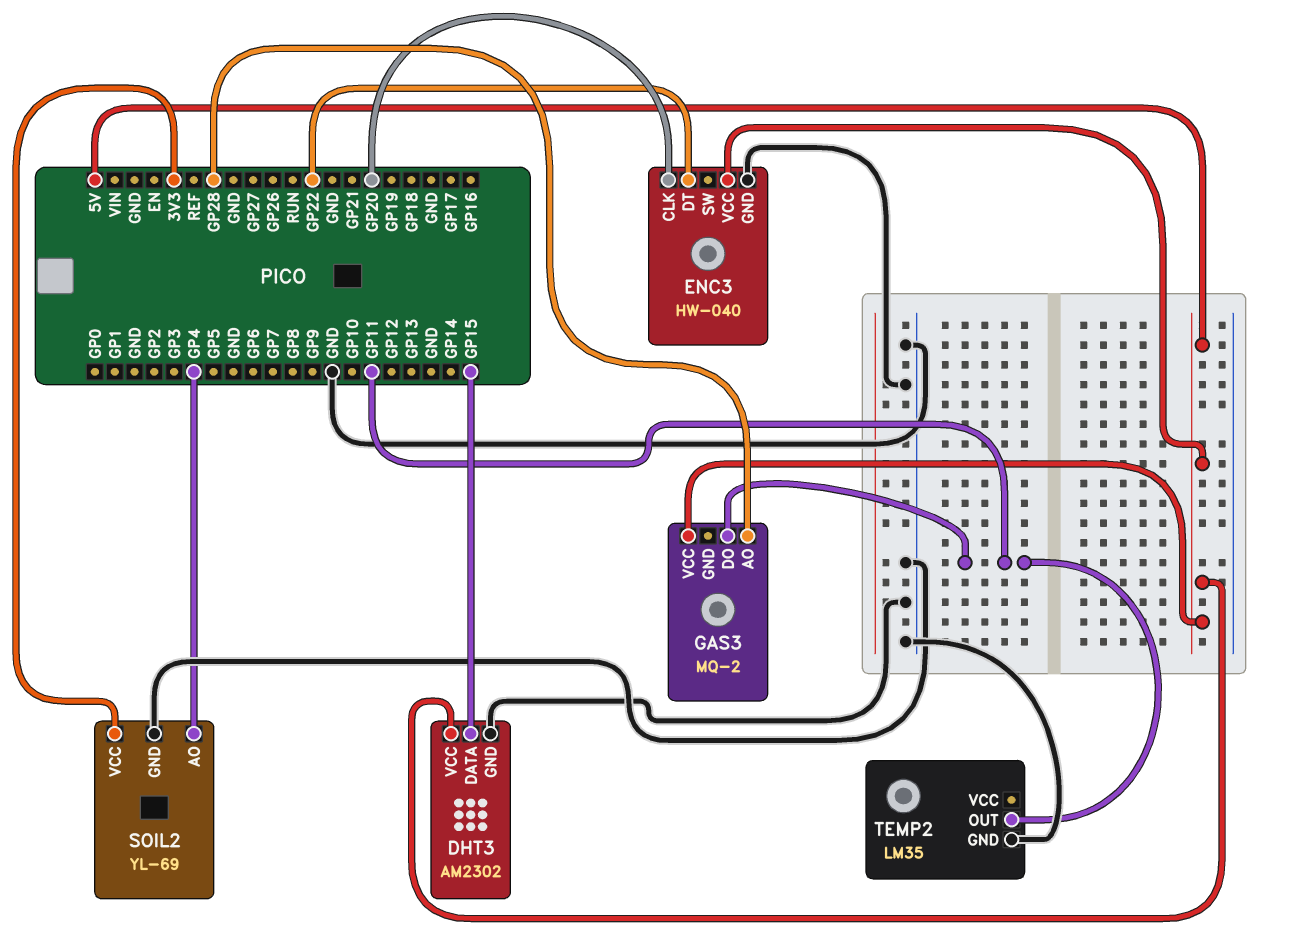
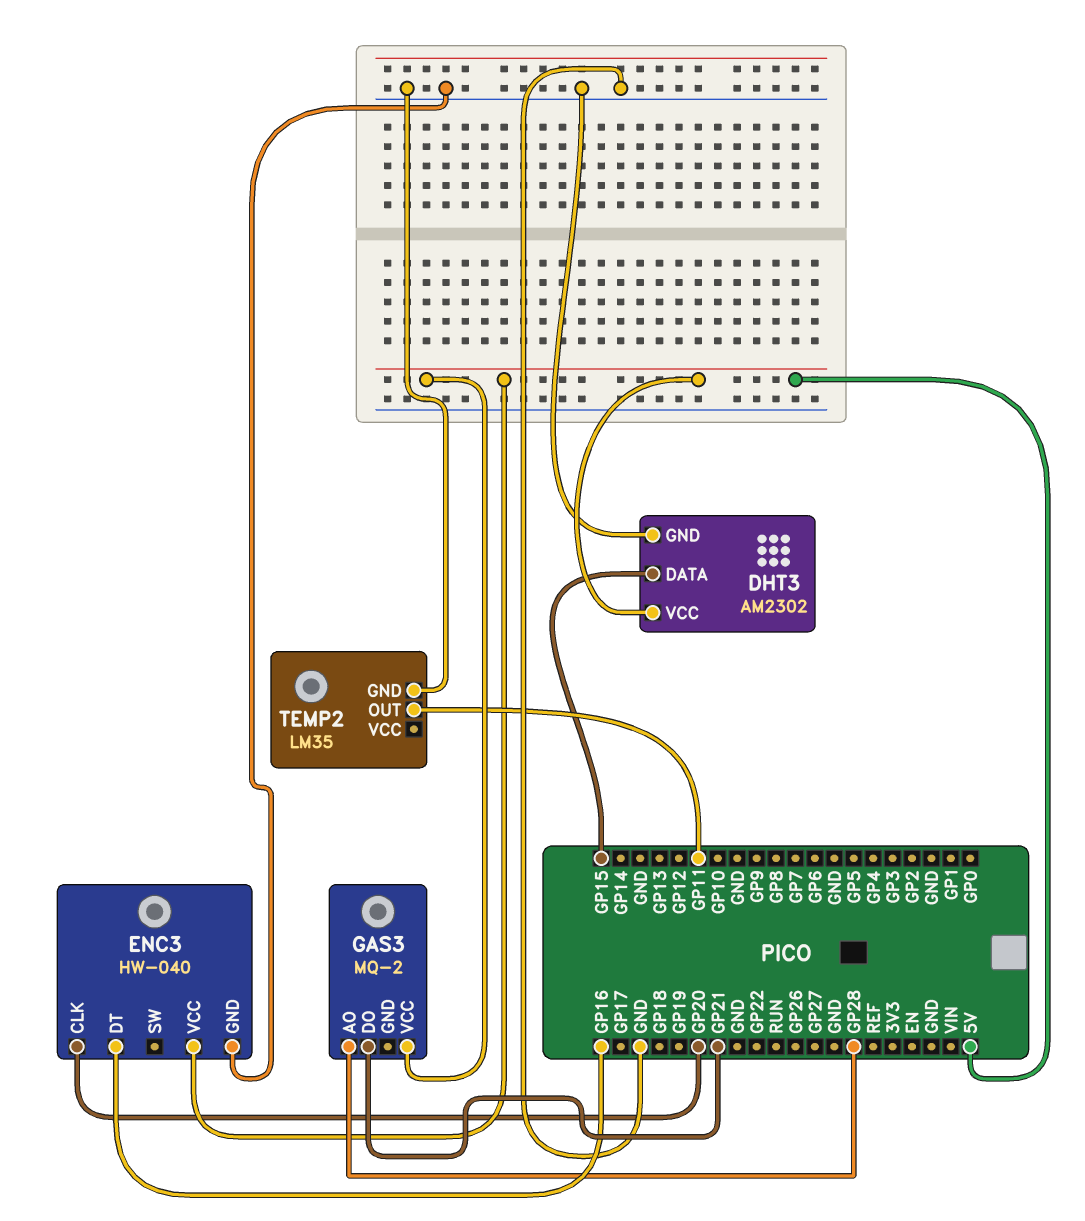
ENC3 pin DT: GP22 -> GP16
GAS3 pin DO: GP11 -> GP21
SOIL2: YL-69 -> none
SOIL2 pin AO: GP4 -> none
SOIL2 pin GND: GND -> none
SOIL2 pin VCC: 3V3 -> none

